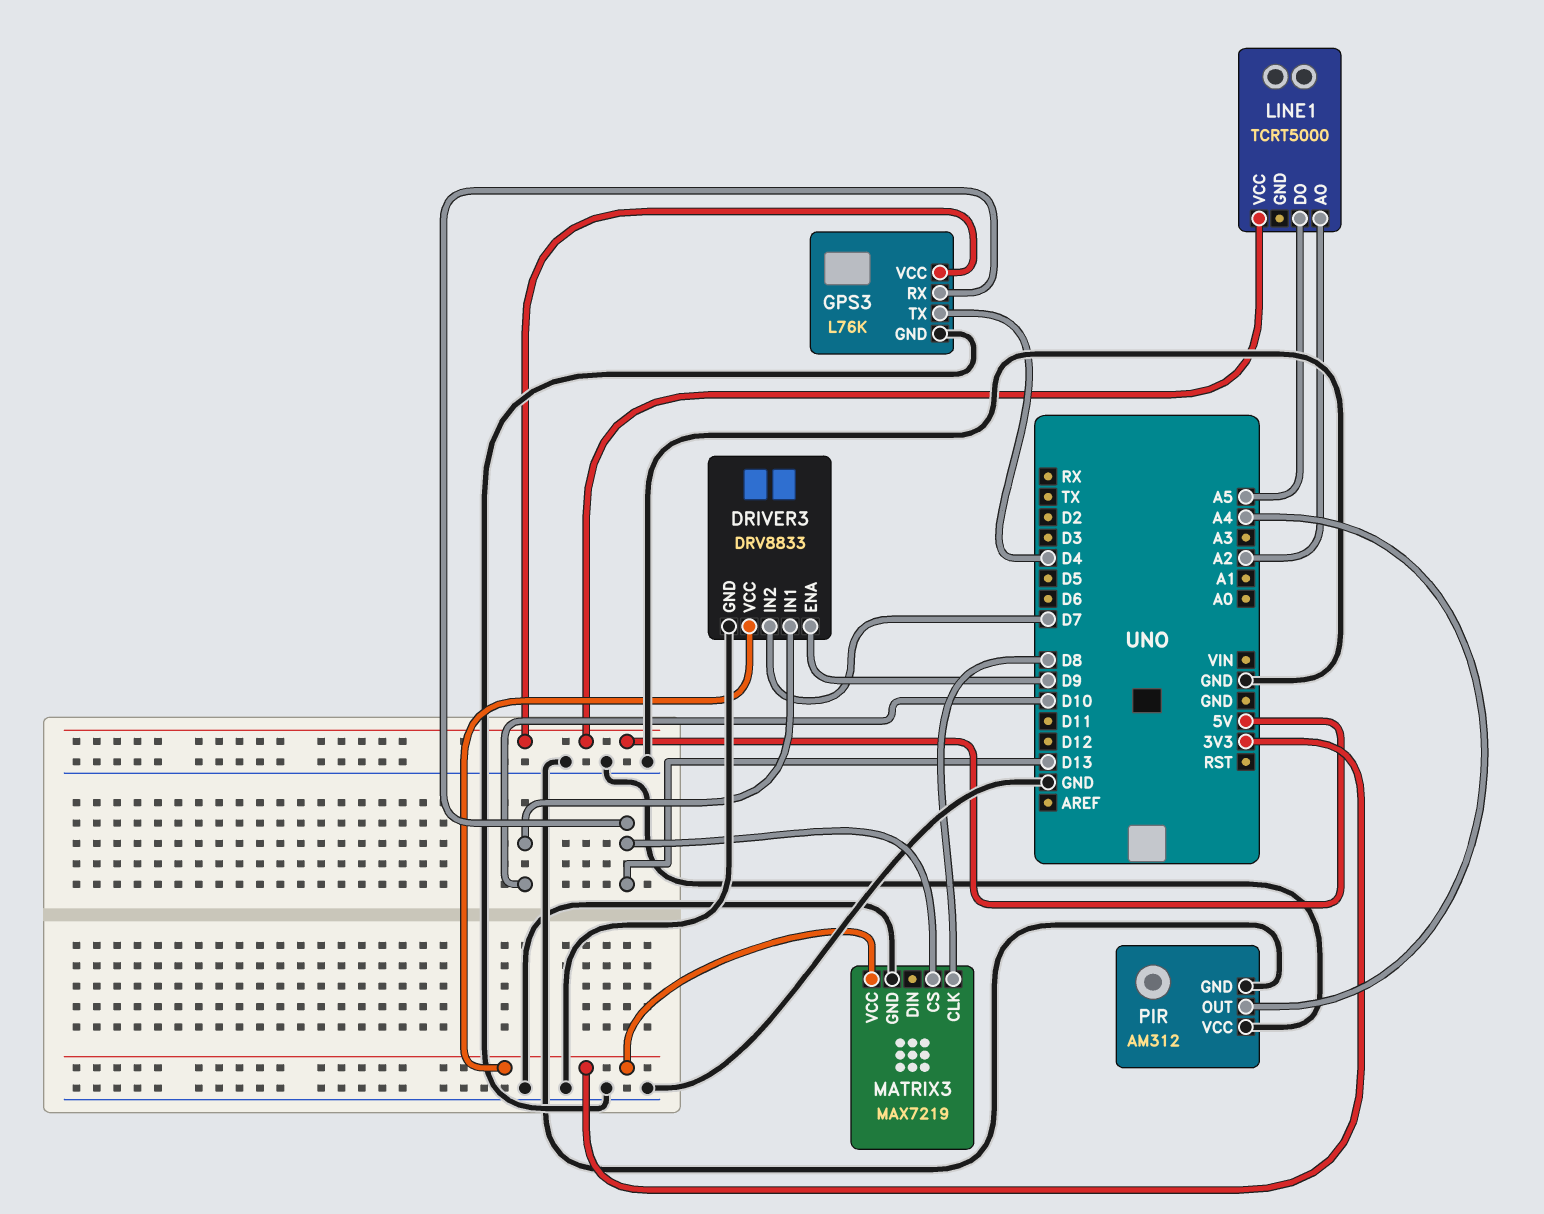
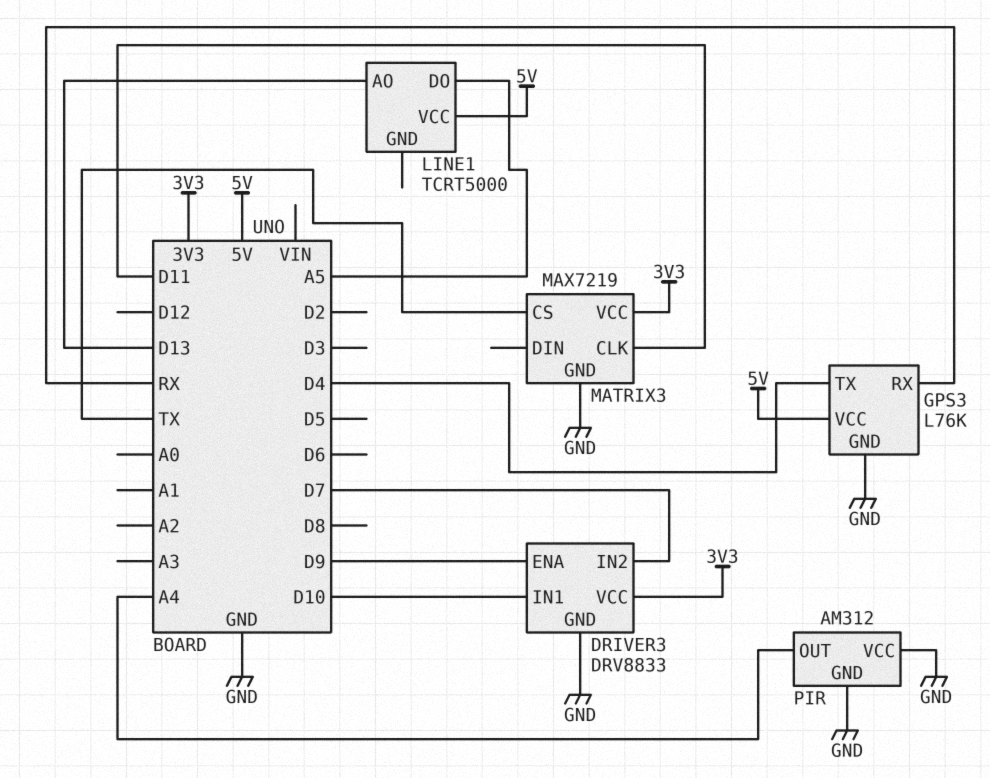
GPS3 pin RX: D13 -> RX
LINE1 pin AO: A2 -> D13
MATRIX3 pin CLK: D8 -> D11
MATRIX3 pin CS: D13 -> TX

